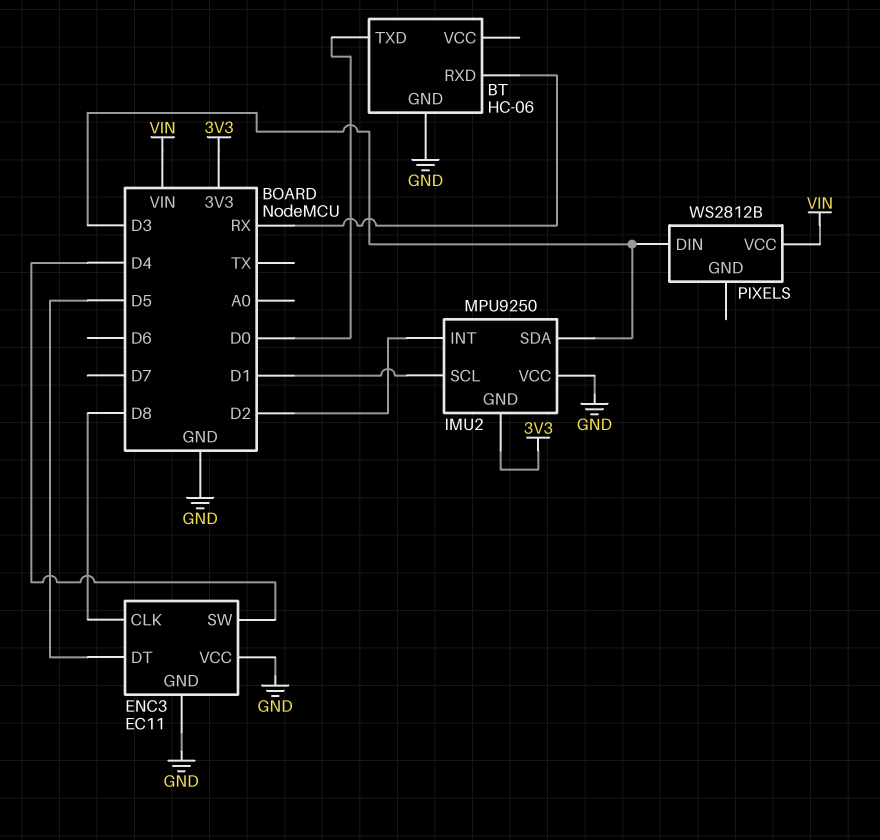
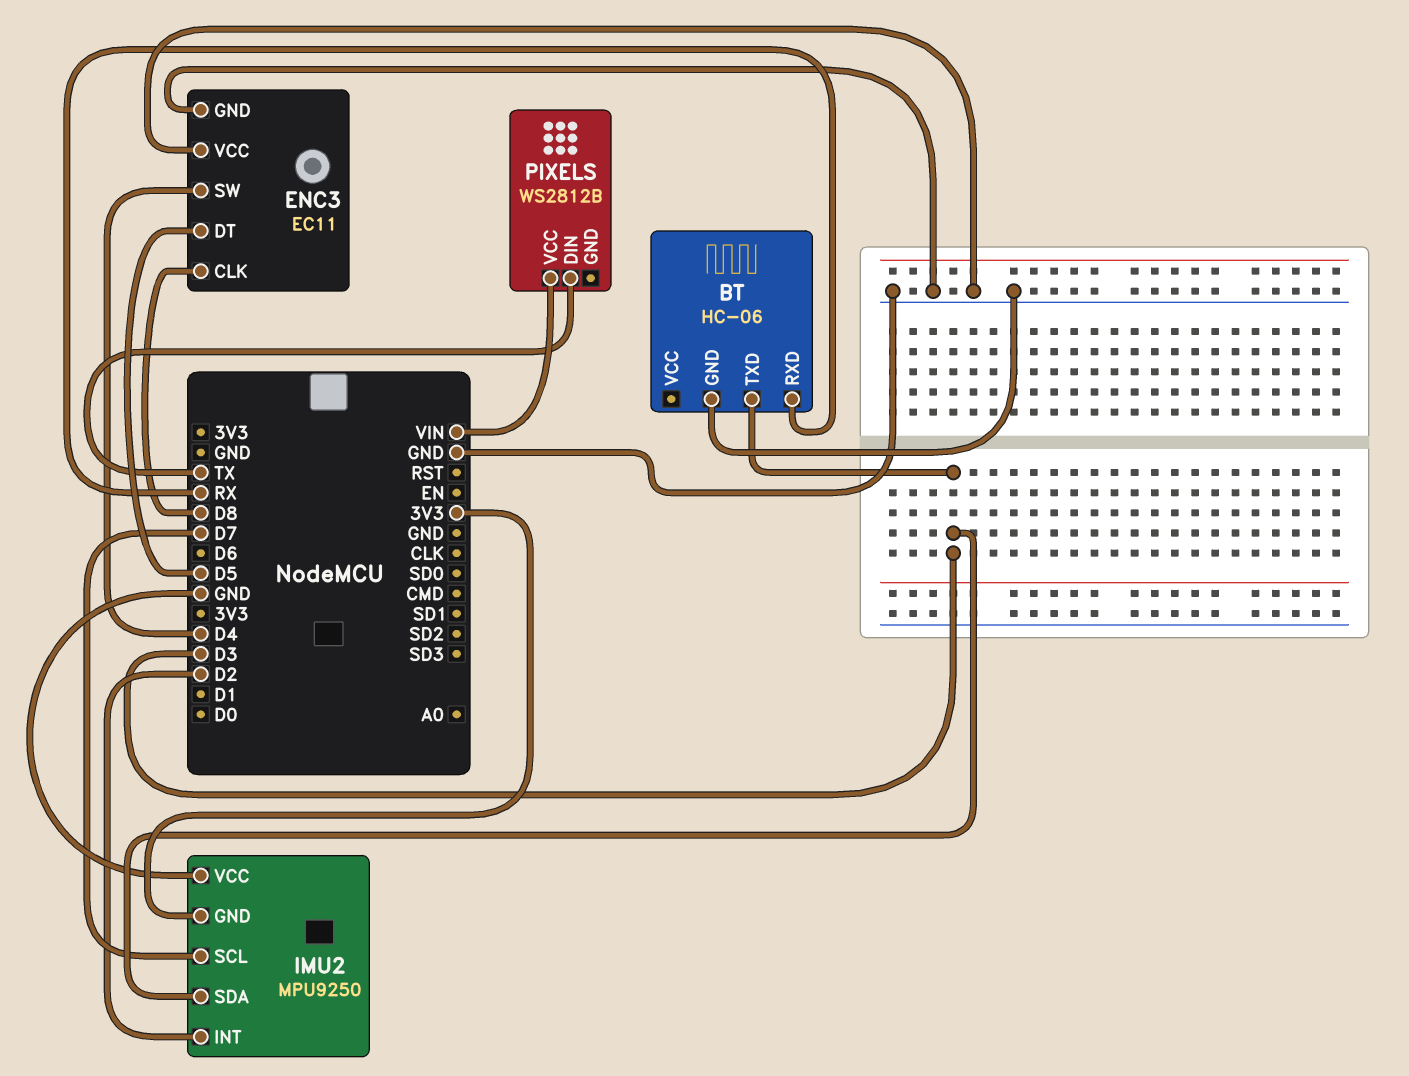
BT pin TXD: D0 -> D3
IMU2 pin SCL: D1 -> D7
PIXELS pin DIN: D3 -> TX

